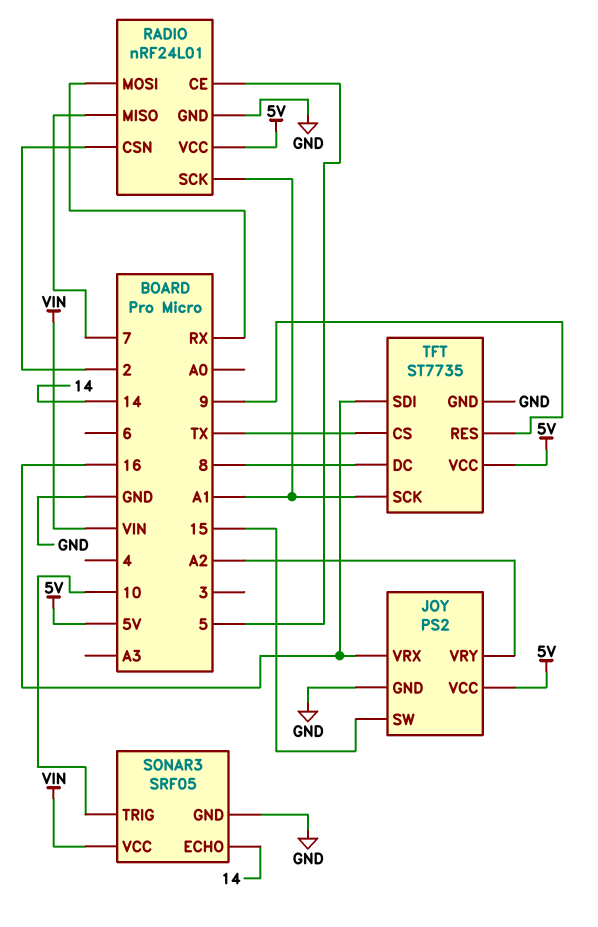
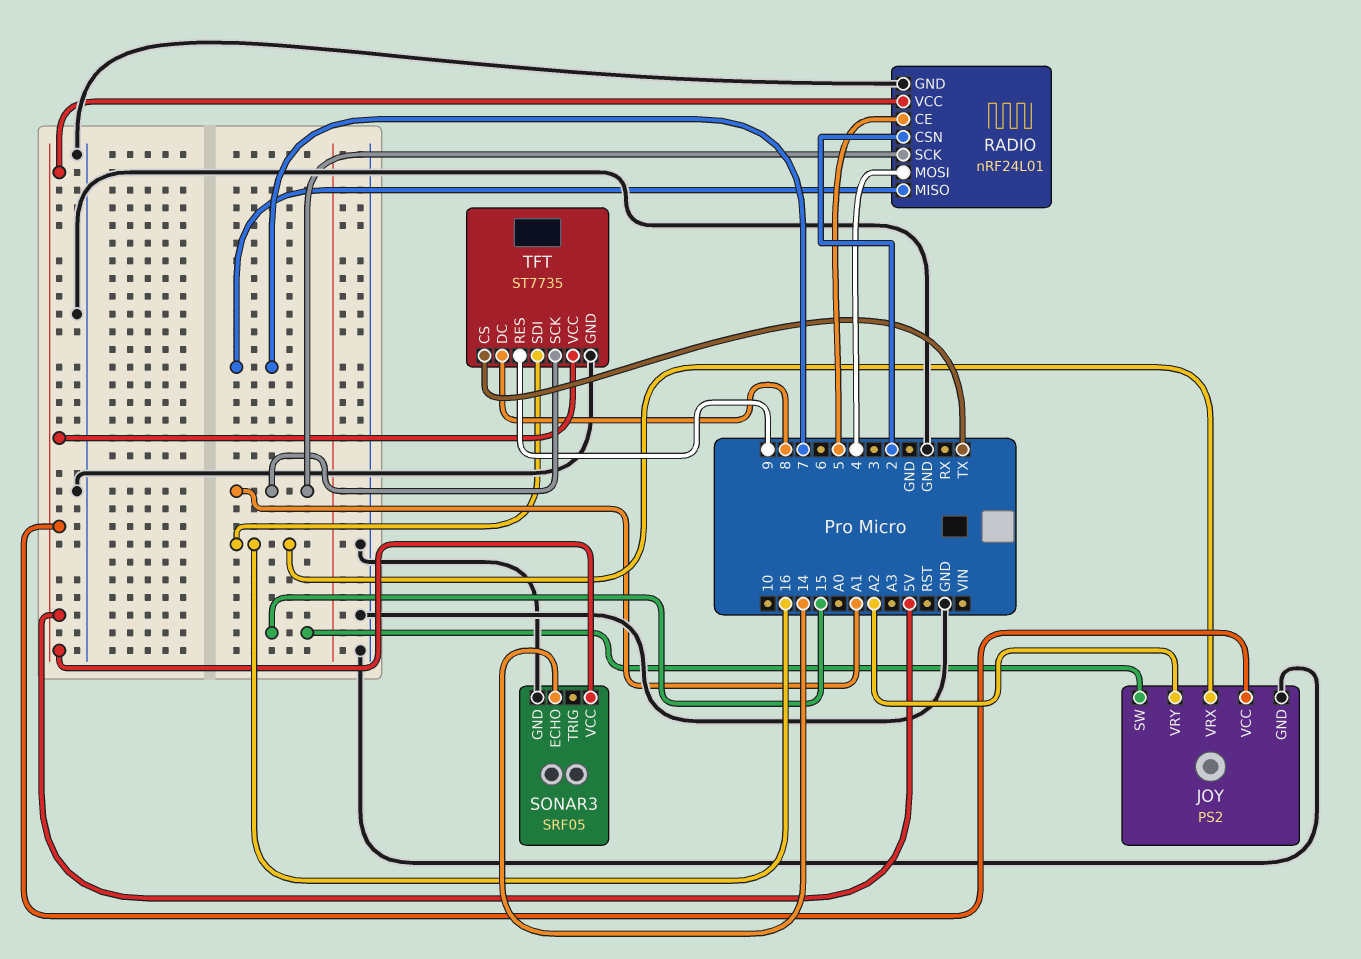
RADIO pin MOSI: RX -> 4
SONAR3 pin TRIG: 10 -> none
SONAR3 pin VCC: VIN -> 5V

